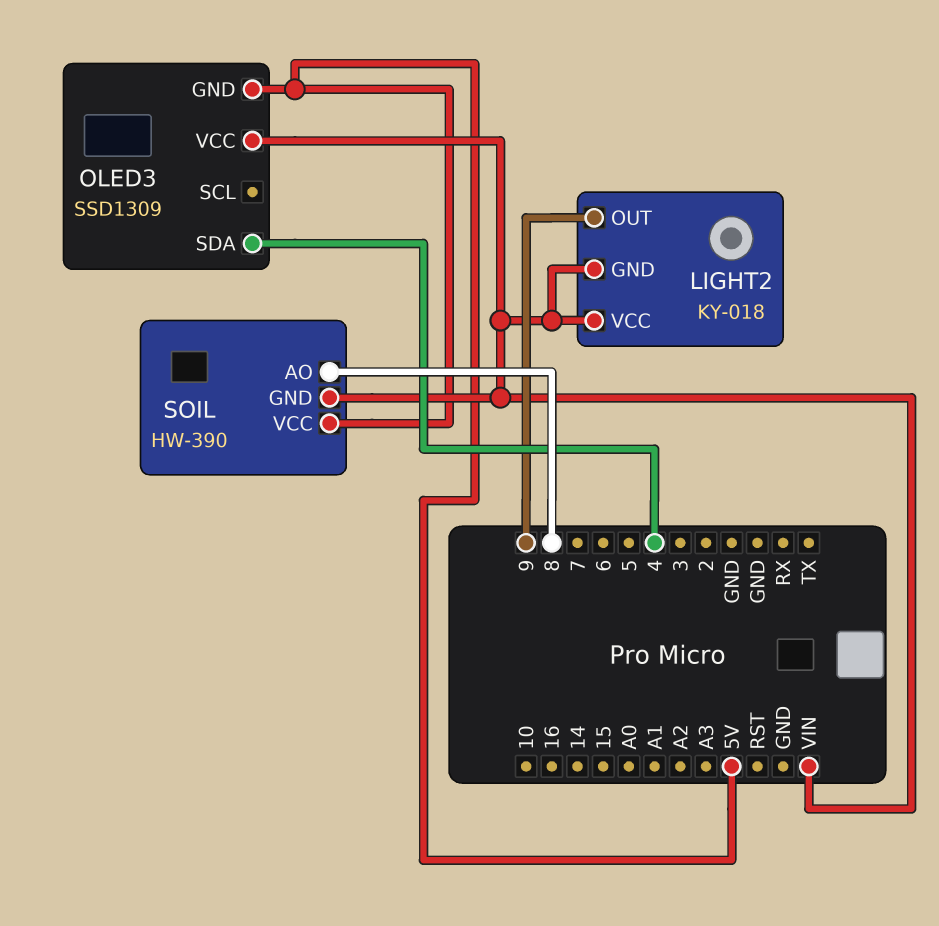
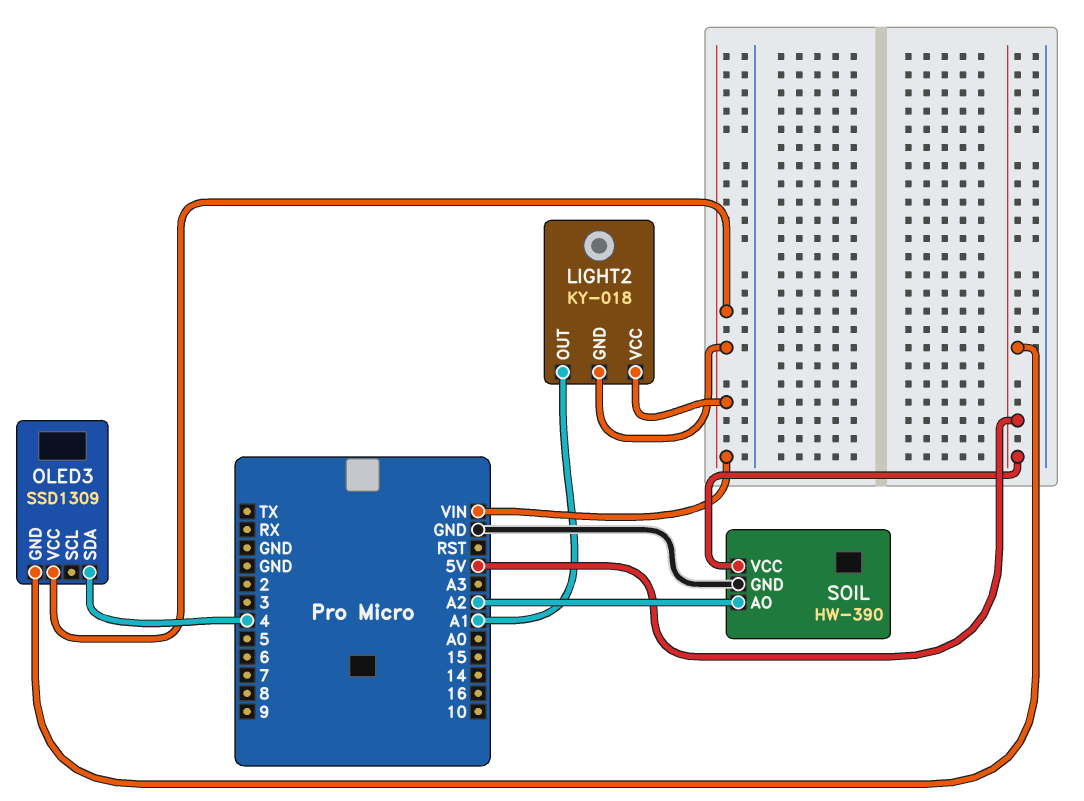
LIGHT2 pin OUT: 9 -> A1
SOIL pin AO: 8 -> A2
SOIL pin GND: VIN -> GND

